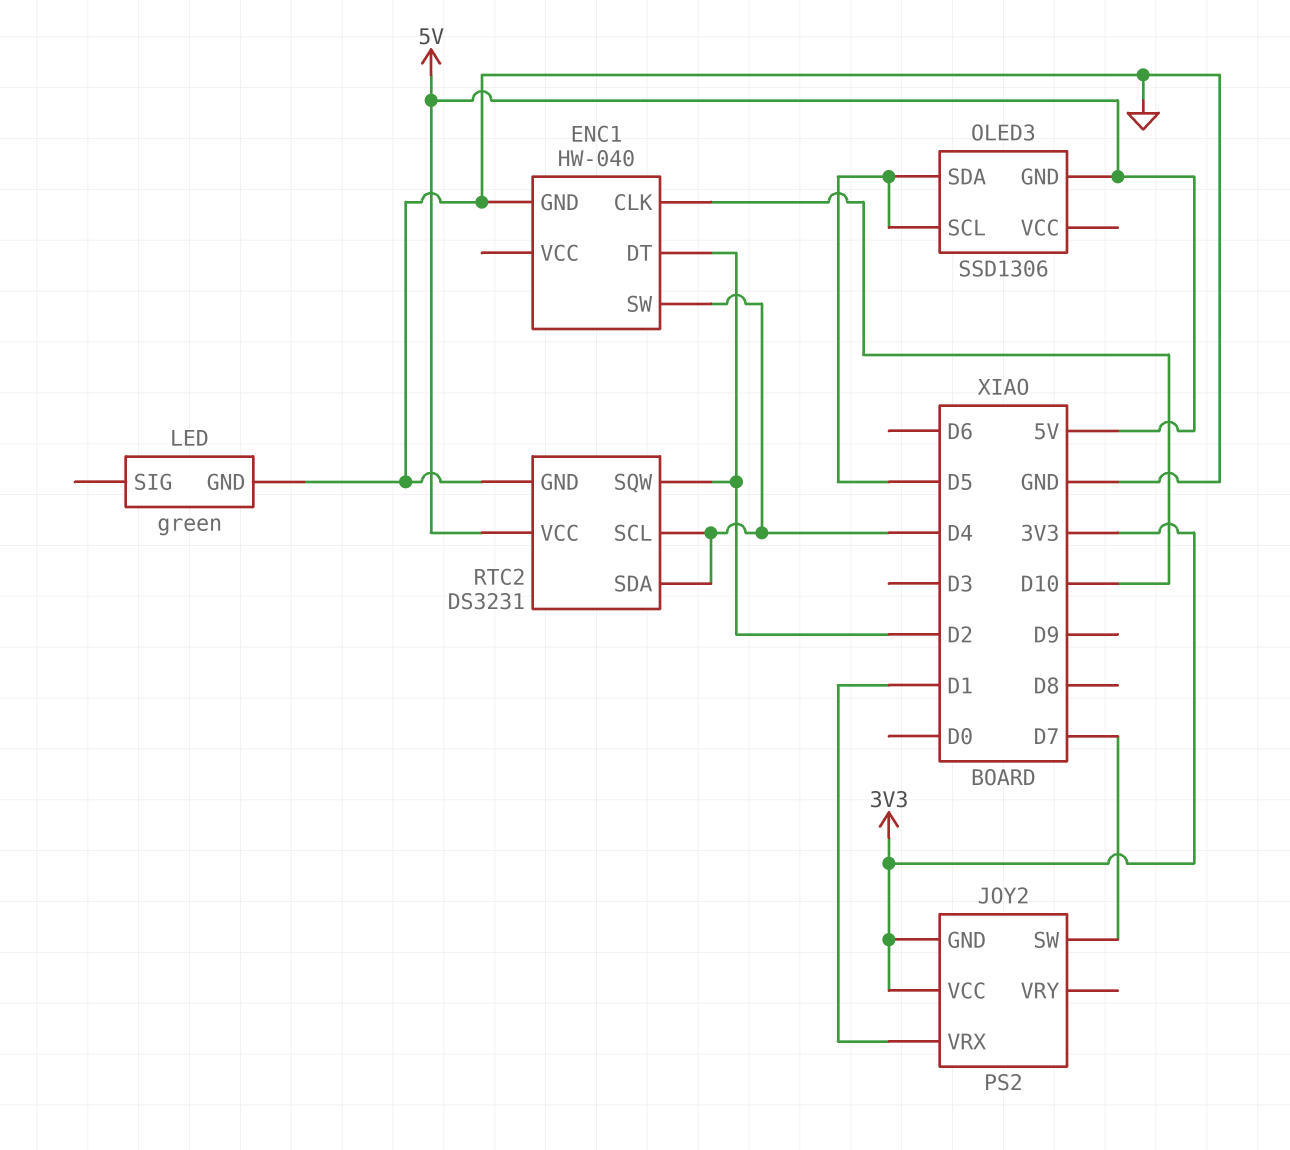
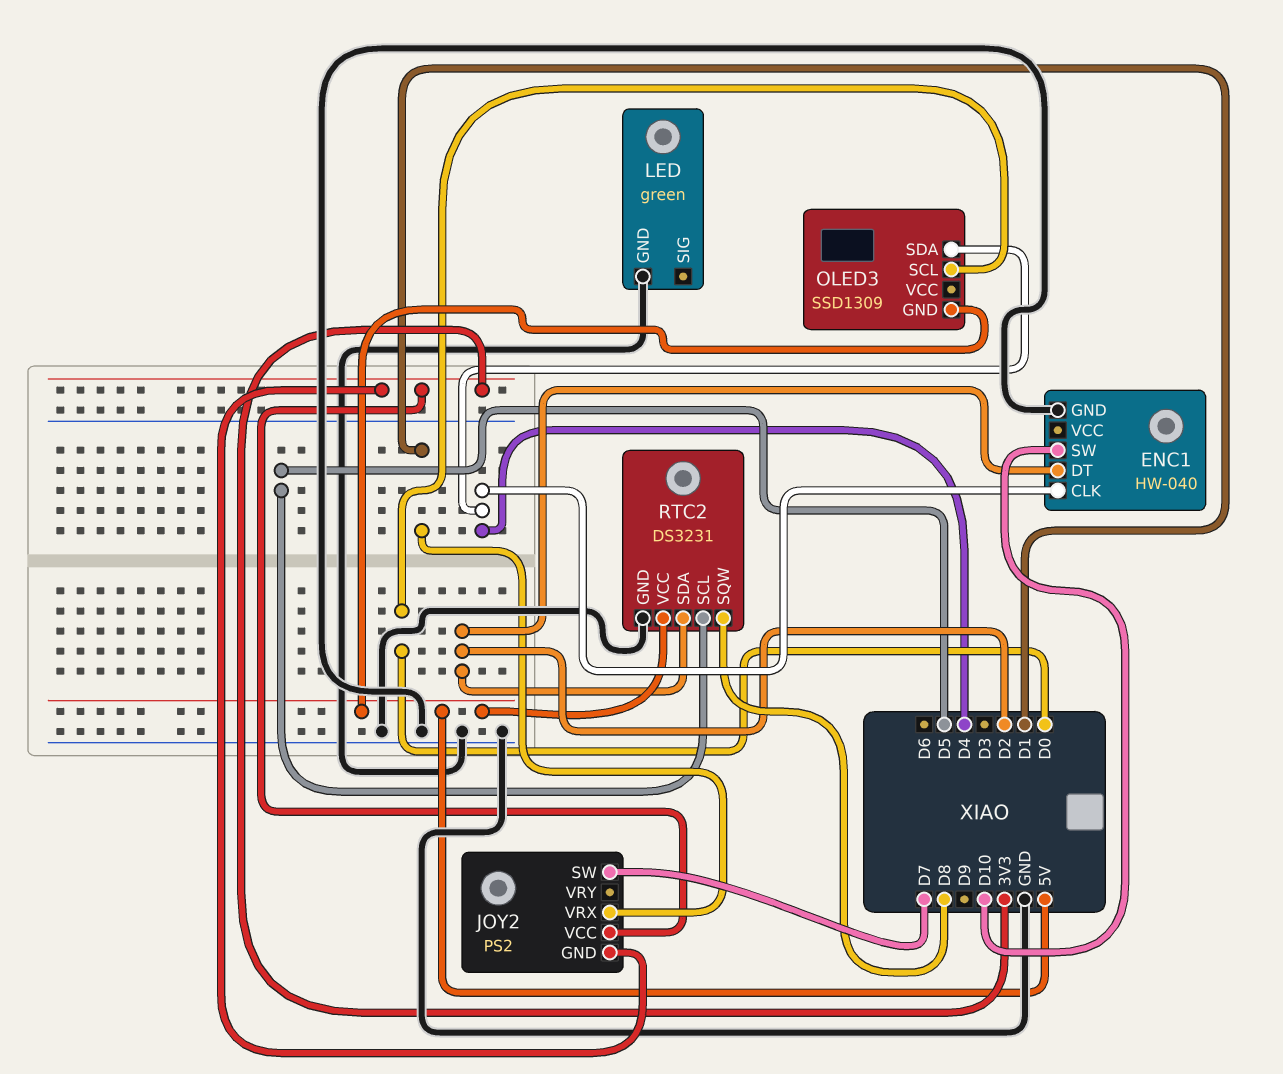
ENC1 pin CLK: D10 -> D4
ENC1 pin SW: D4 -> D10
OLED3: SSD1306 -> SSD1309
OLED3 pin SCL: D5 -> D0
OLED3 pin SDA: D5 -> D4
RTC2 pin SCL: D4 -> D5
RTC2 pin SDA: D4 -> D2
RTC2 pin SQW: D2 -> D8

